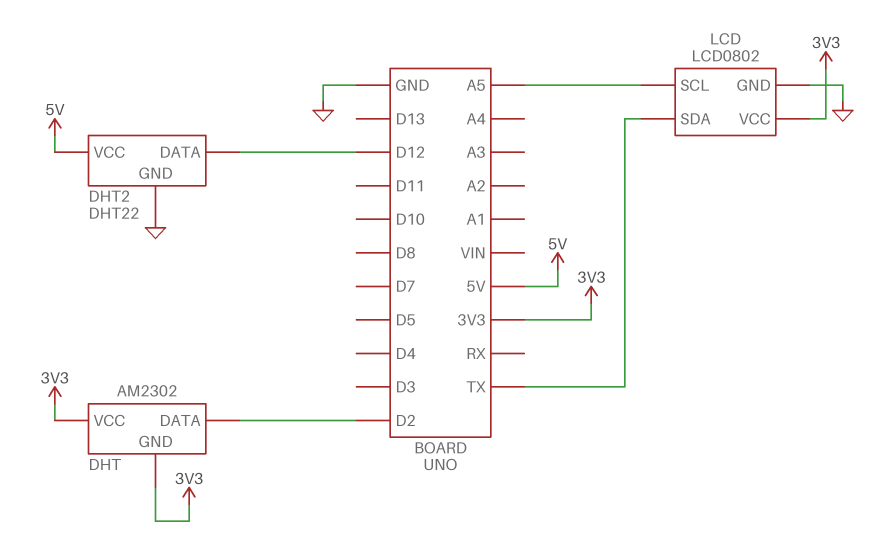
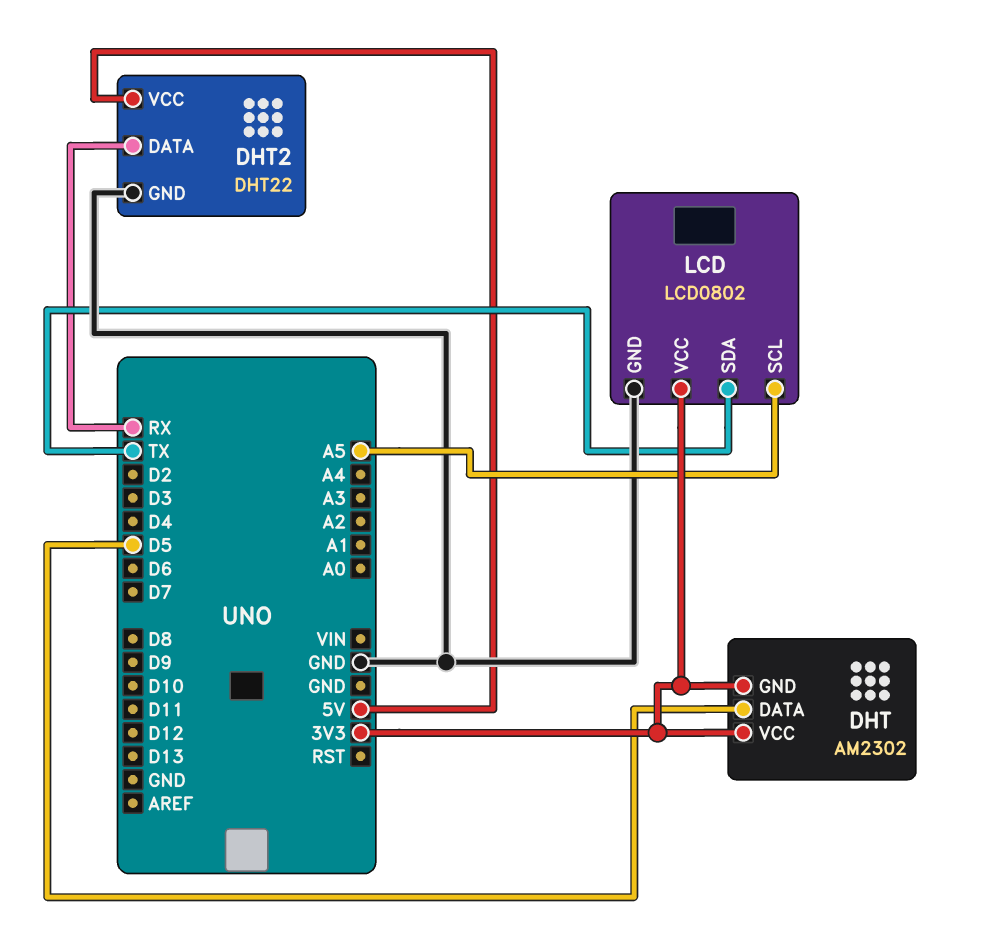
DHT pin DATA: D2 -> D5
DHT2 pin DATA: D12 -> RX

